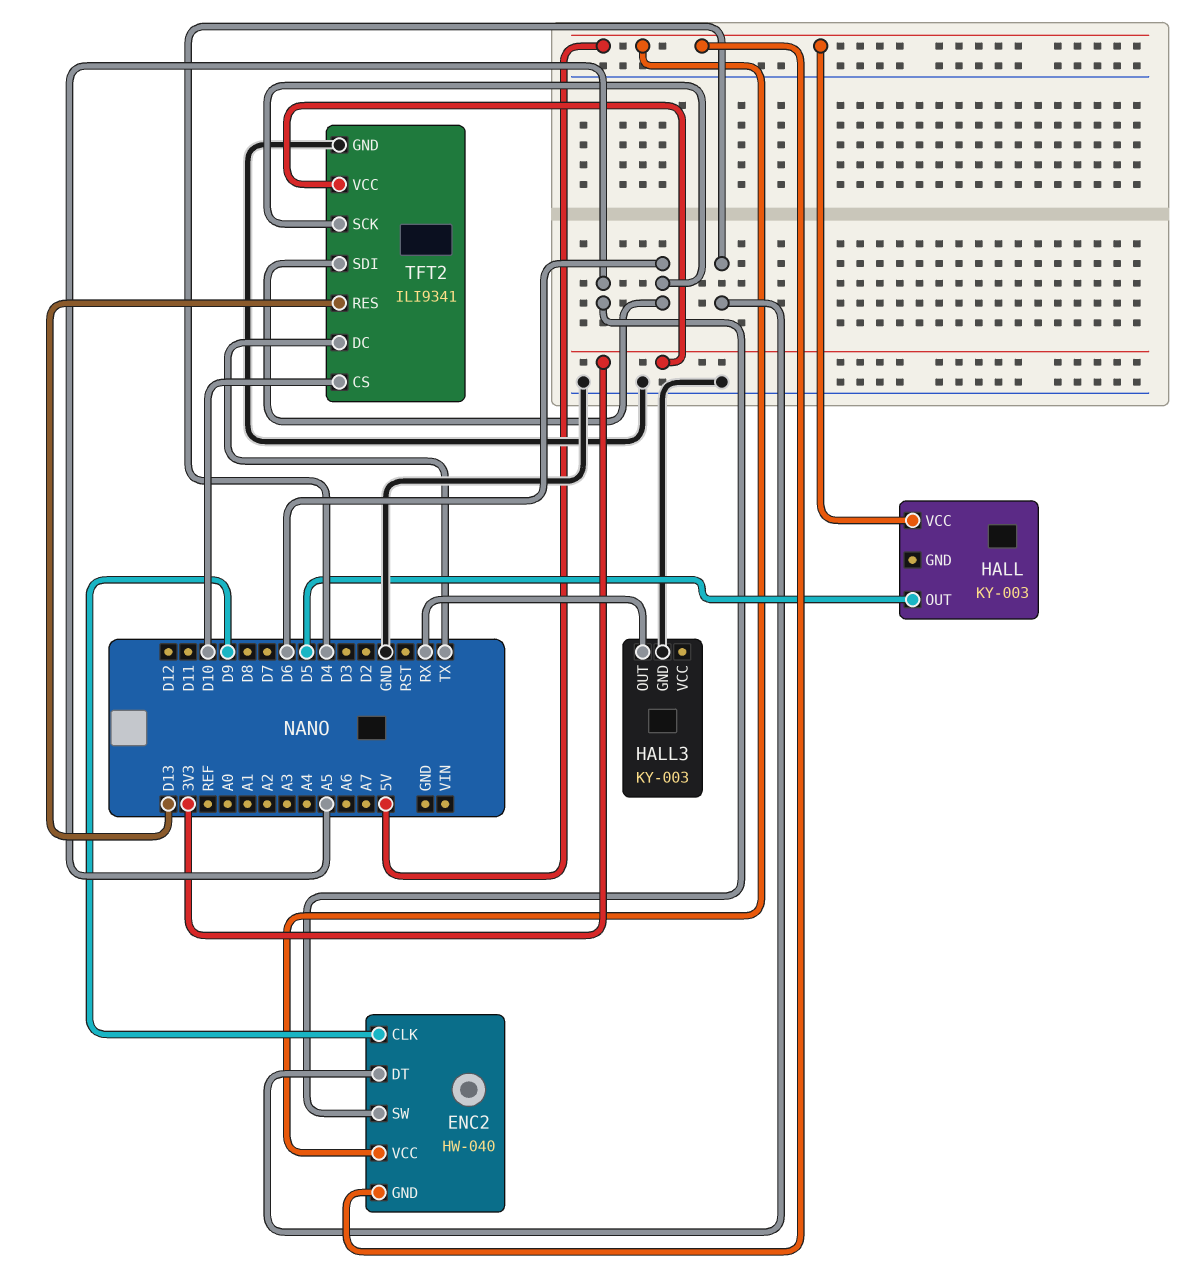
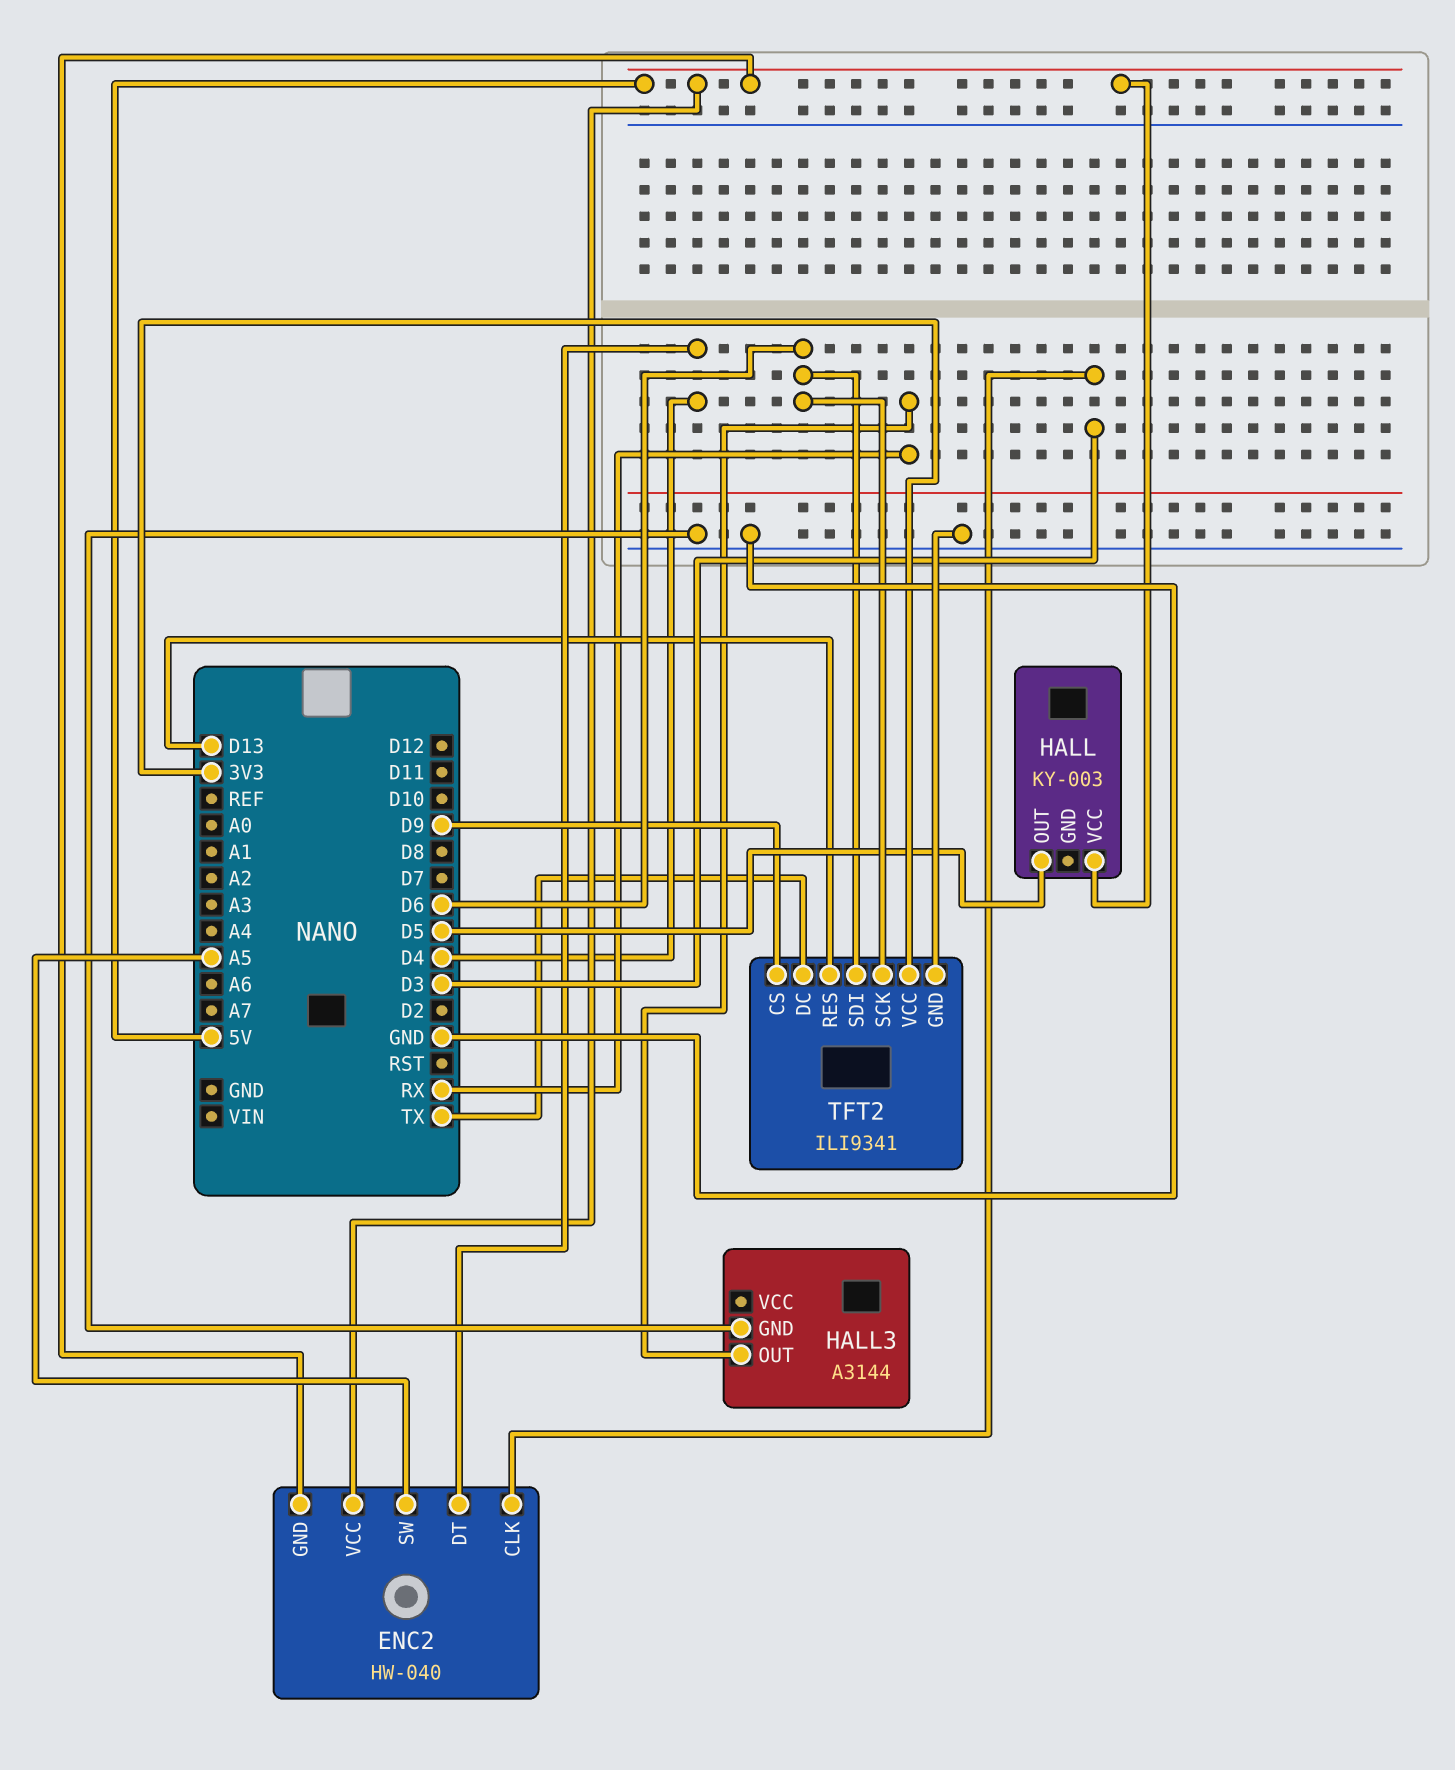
ENC2 pin CLK: D9 -> D3
HALL3: KY-003 -> A3144
TFT2 pin CS: D10 -> D9

